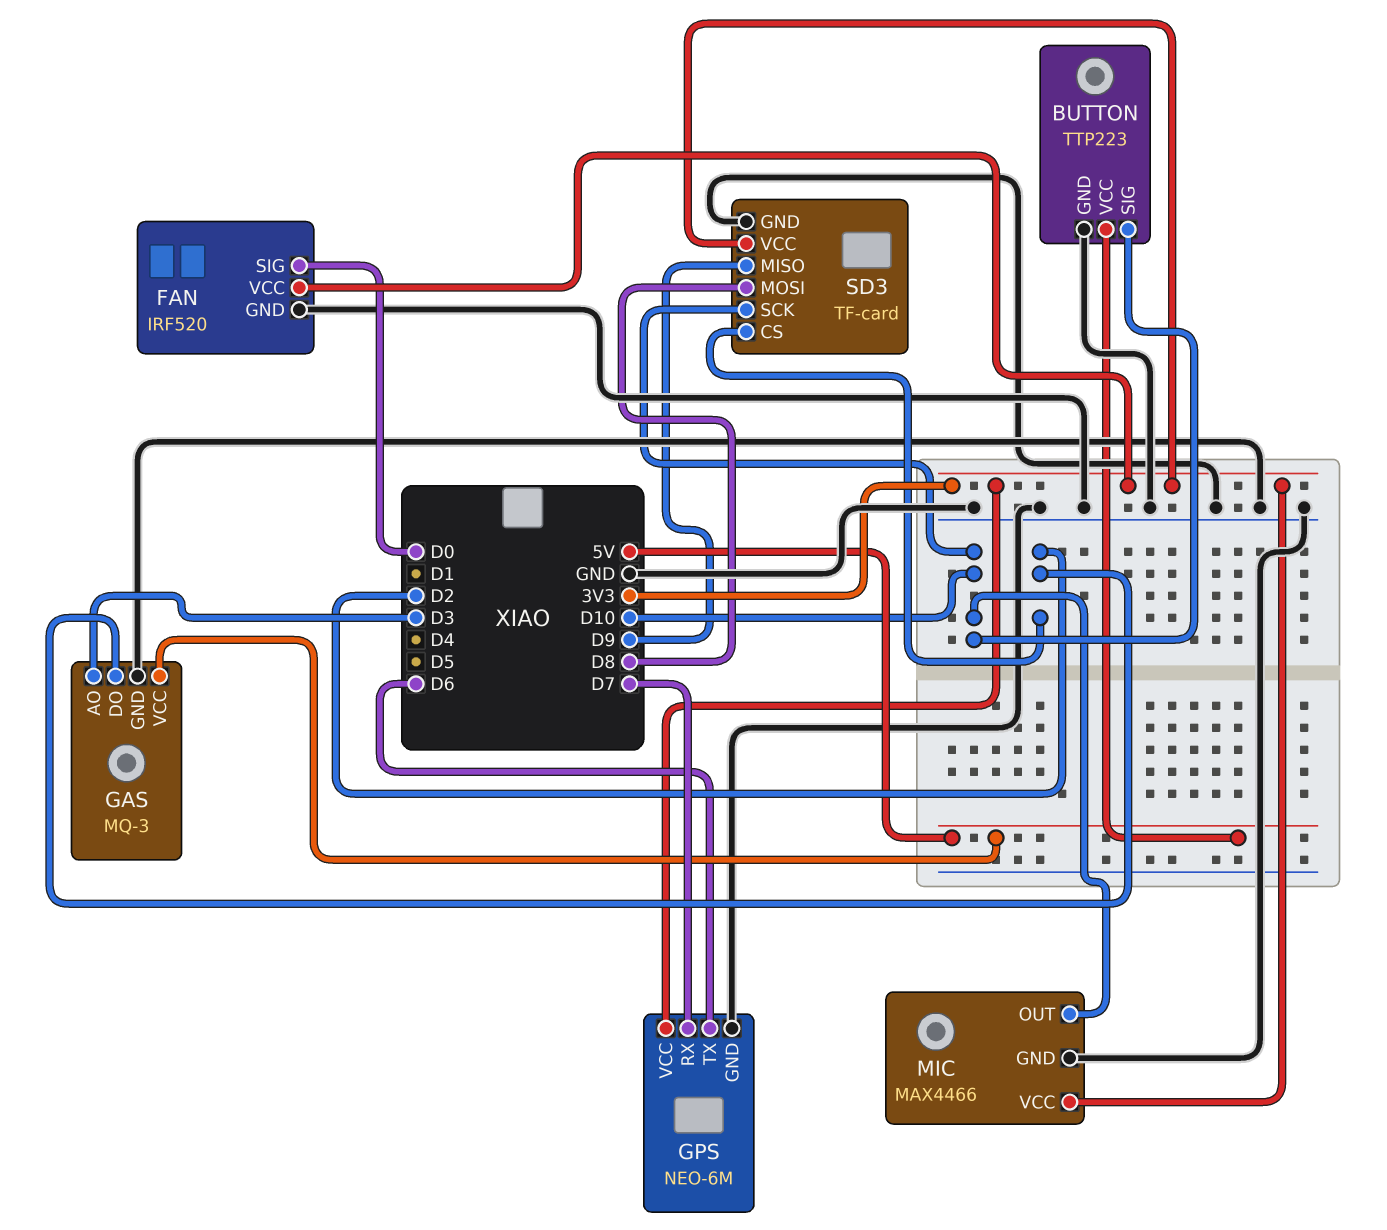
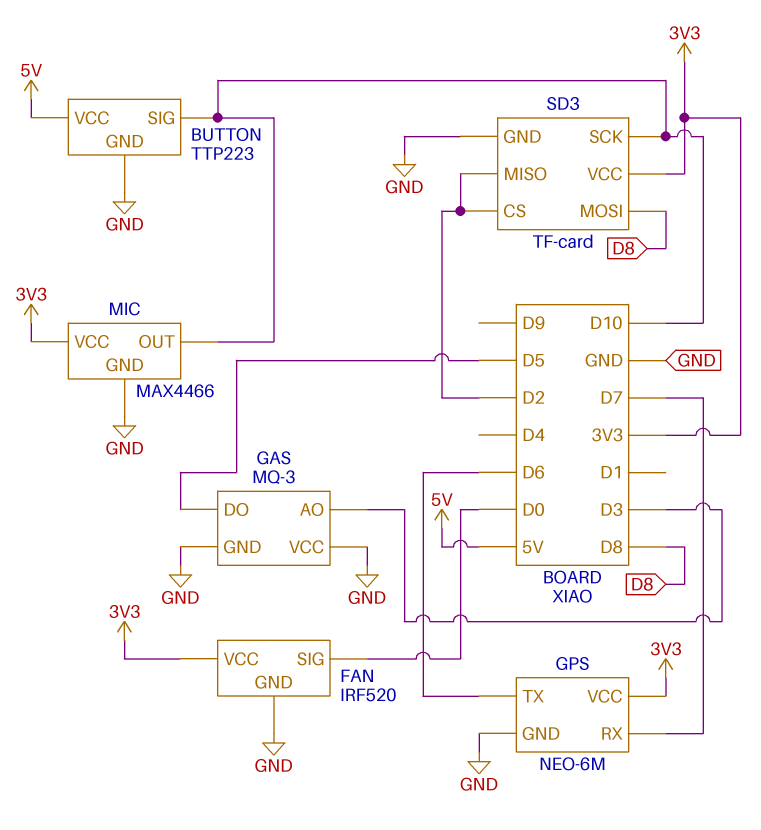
GAS pin DO: D2 -> D5
GAS pin VCC: 5V -> GND
SD3 pin MISO: D9 -> D2

